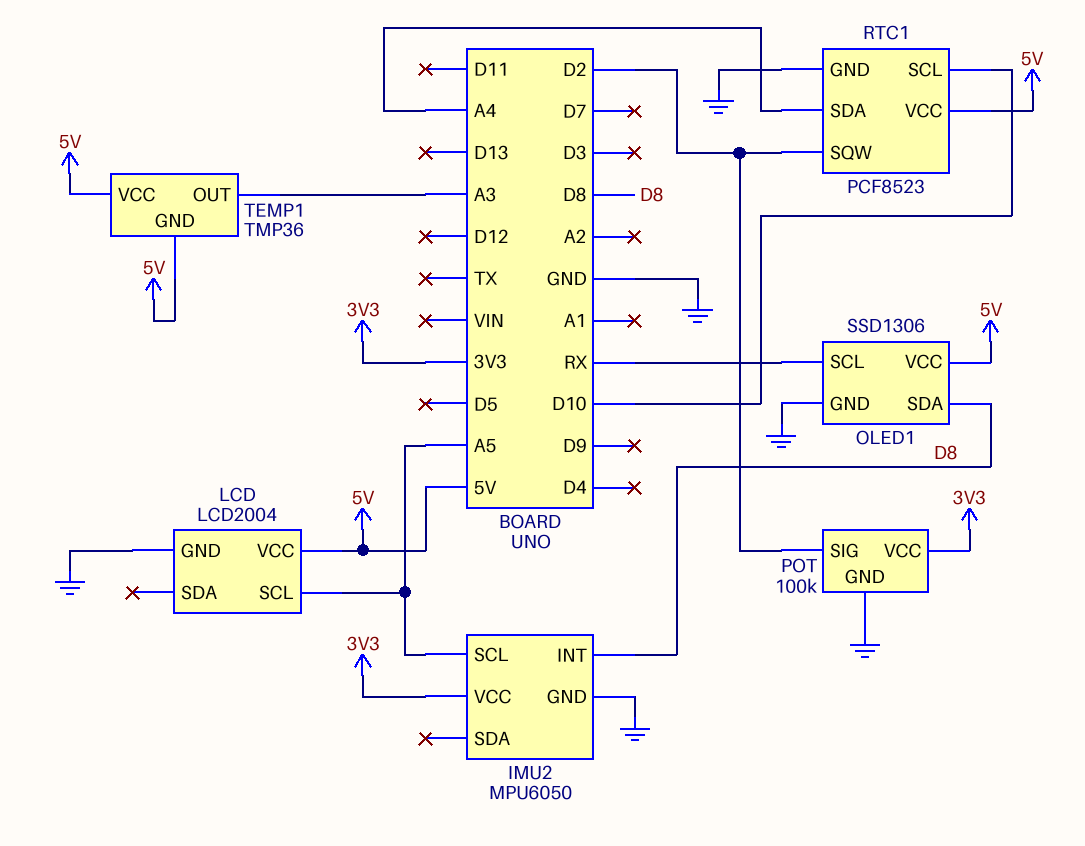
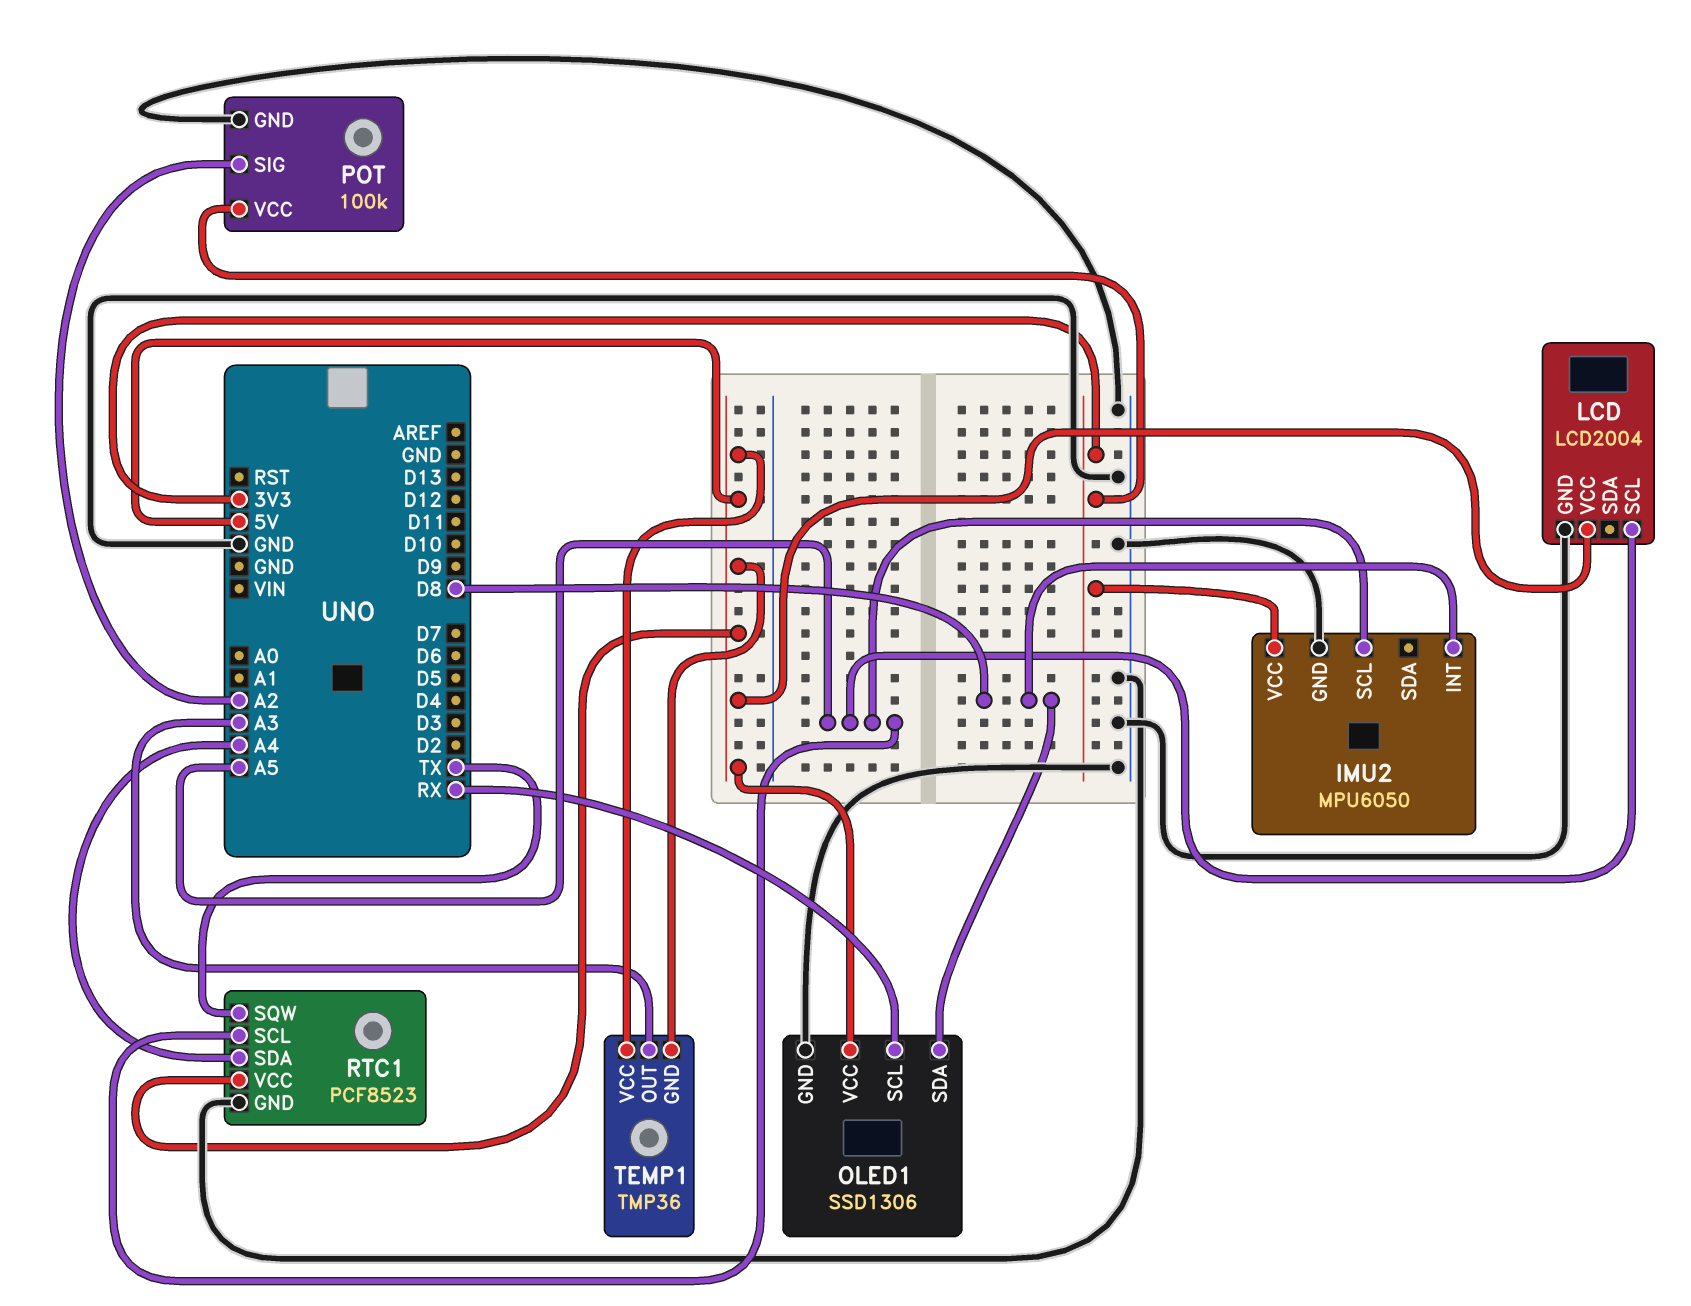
POT pin SIG: D2 -> A2
RTC1 pin SCL: D10 -> A5
RTC1 pin SQW: D2 -> TX

